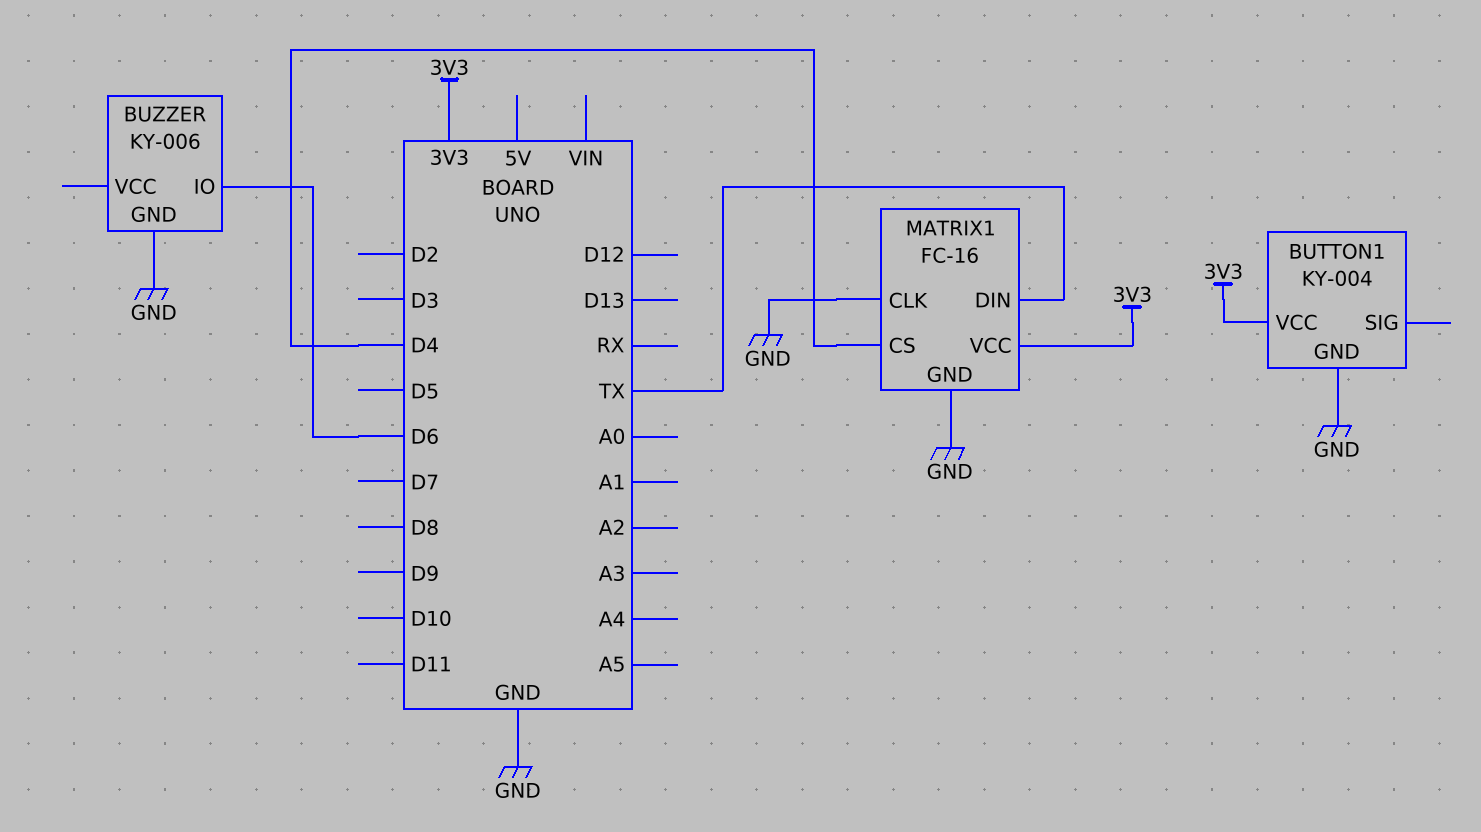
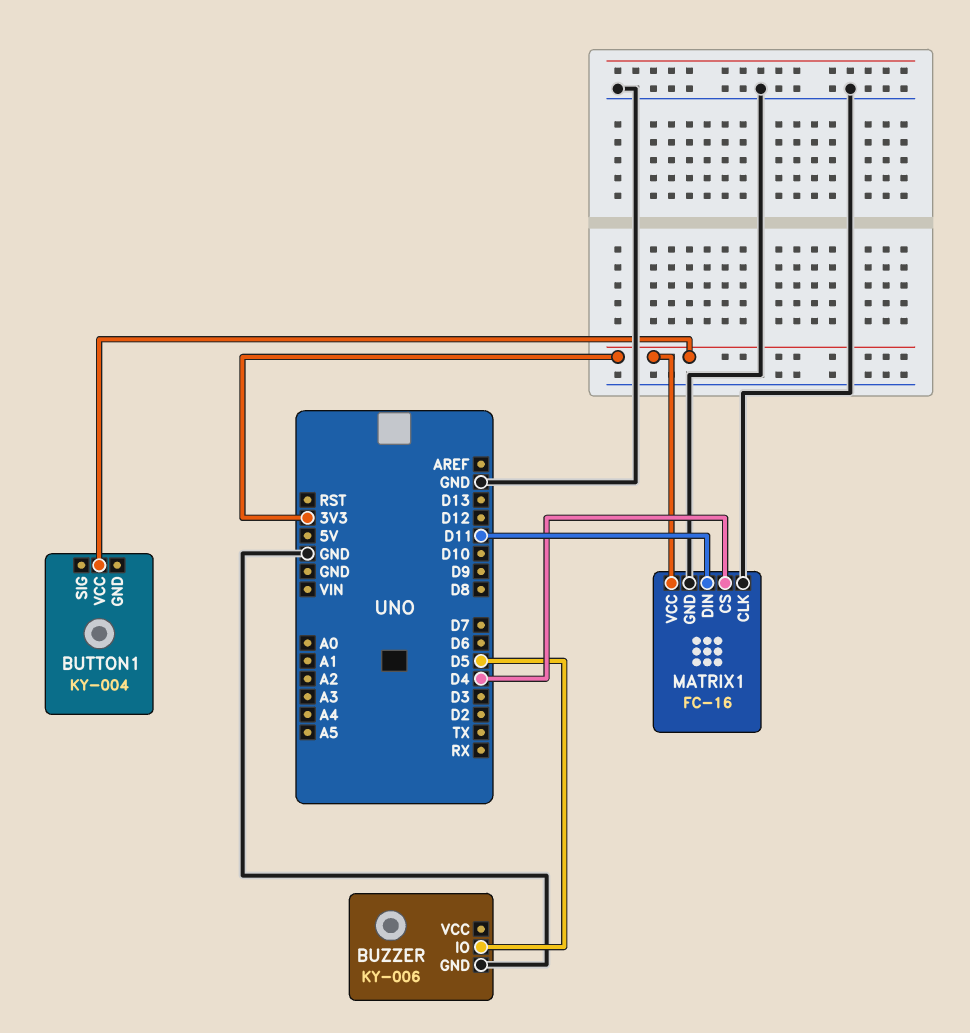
BUTTON1 pin GND: GND -> none
BUZZER pin IO: D6 -> D5
MATRIX1 pin DIN: TX -> D11

